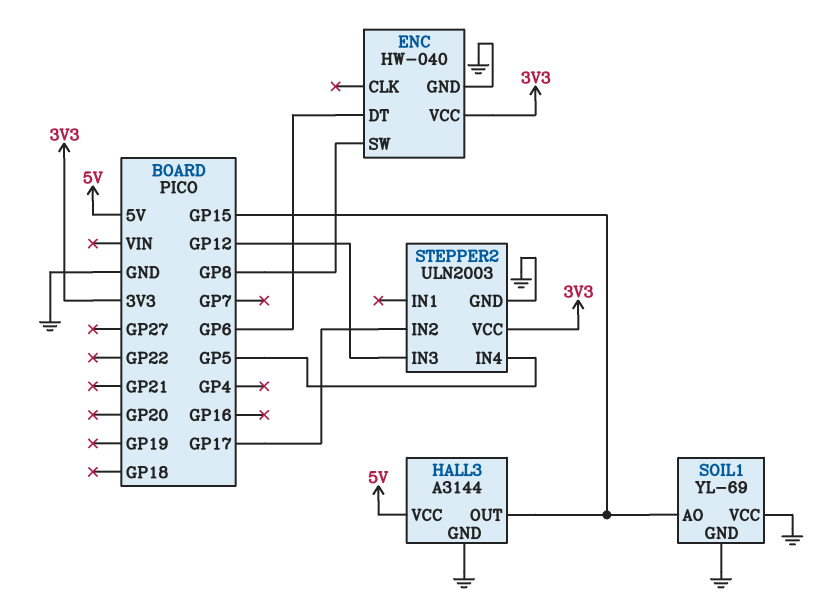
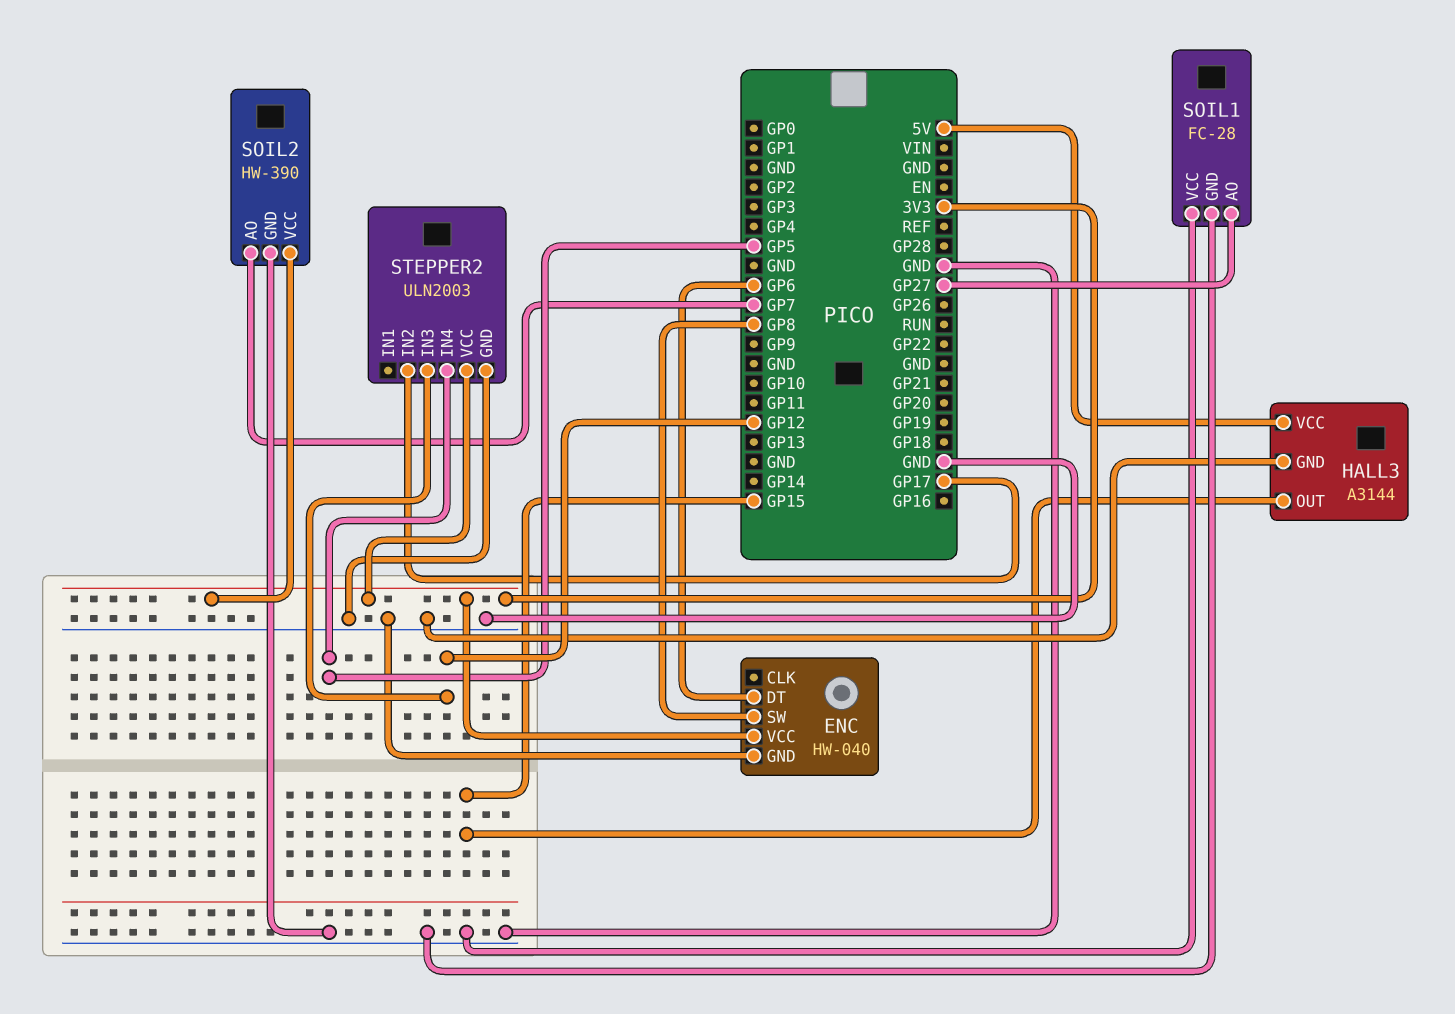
SOIL1: YL-69 -> FC-28
SOIL1 pin AO: GP15 -> GP27
SOIL2: none -> HW-390
SOIL2 pin AO: none -> GP7
SOIL2 pin GND: none -> GND
SOIL2 pin VCC: none -> 3V3

